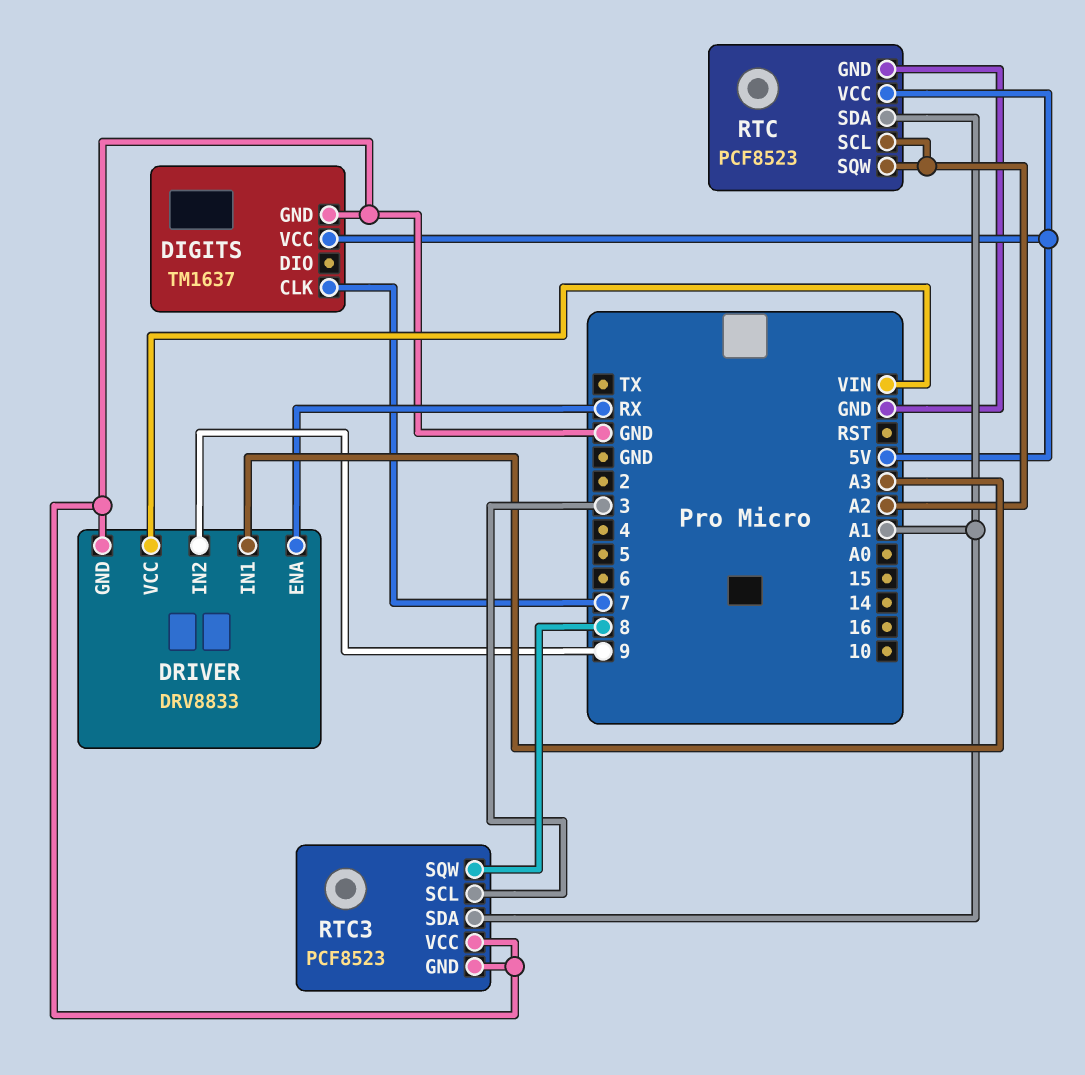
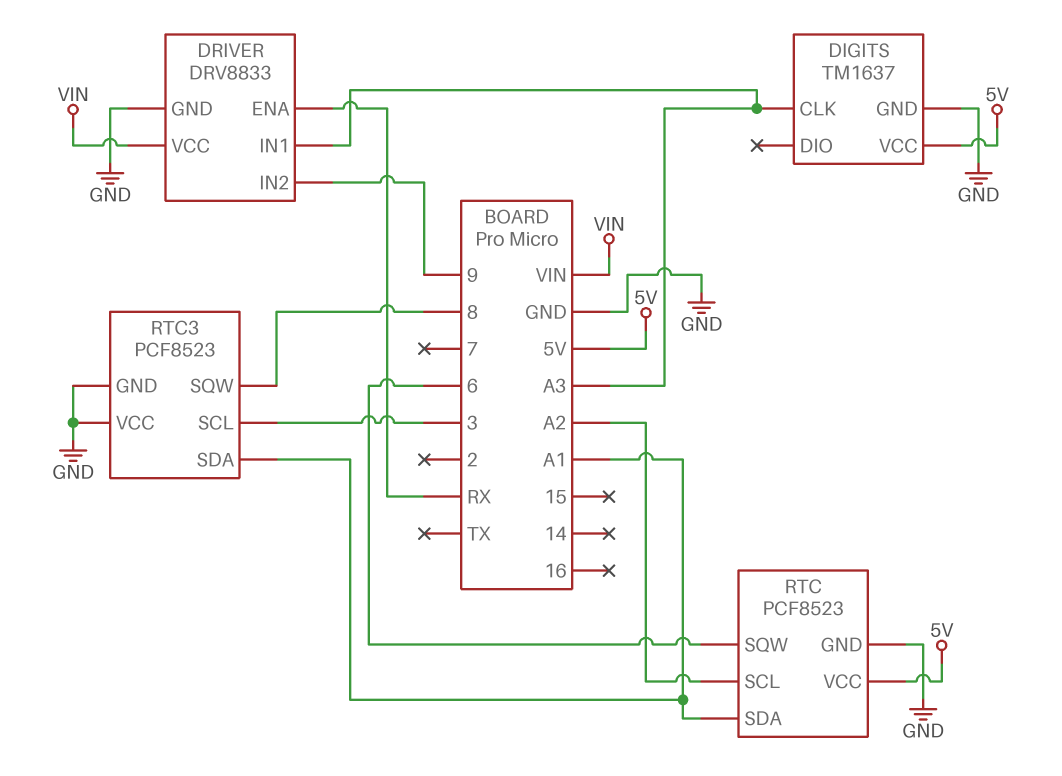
DIGITS pin CLK: 7 -> A3
RTC pin SQW: A2 -> 6

